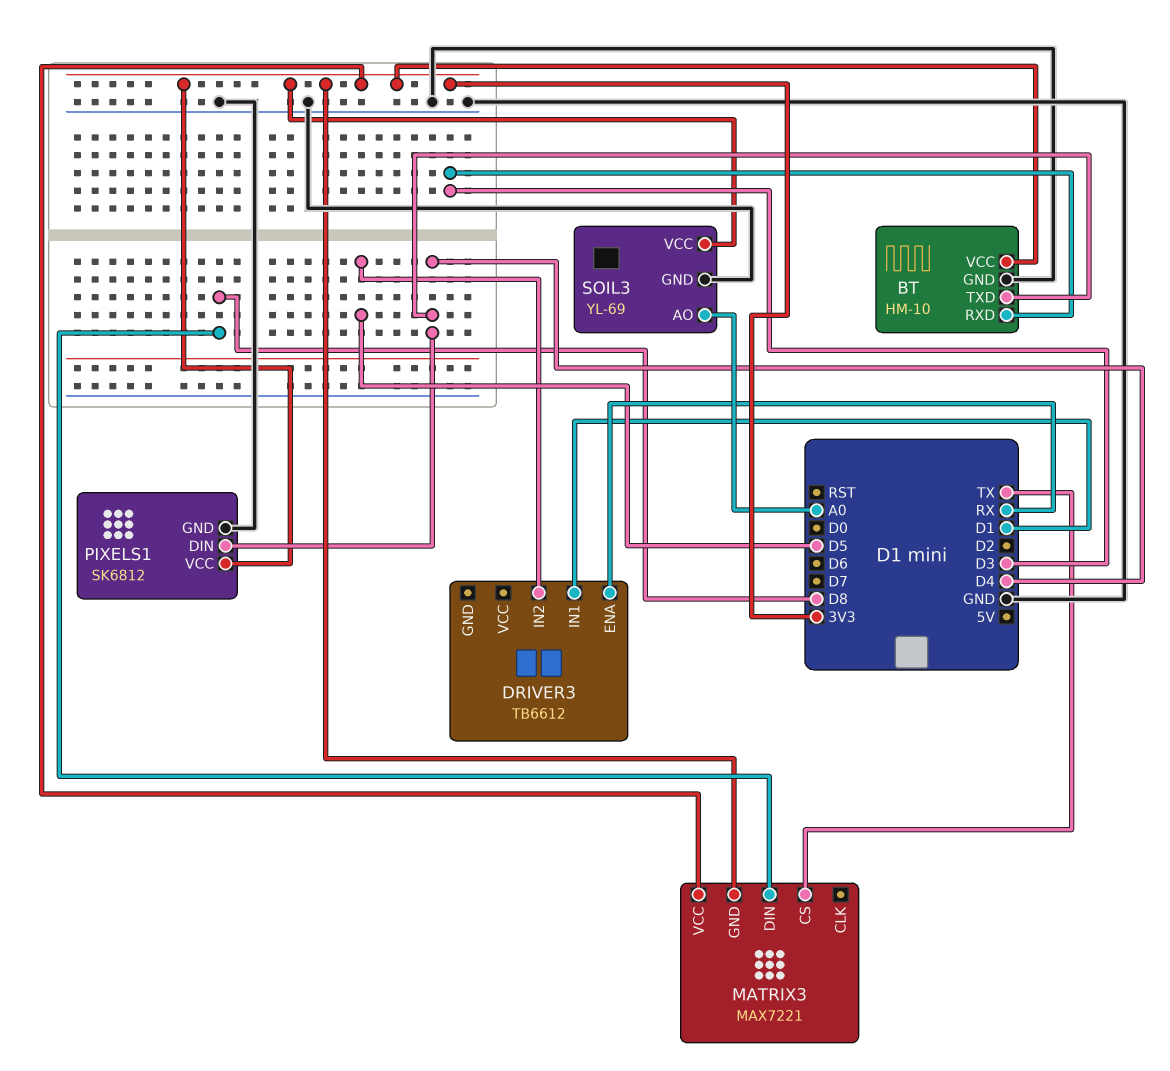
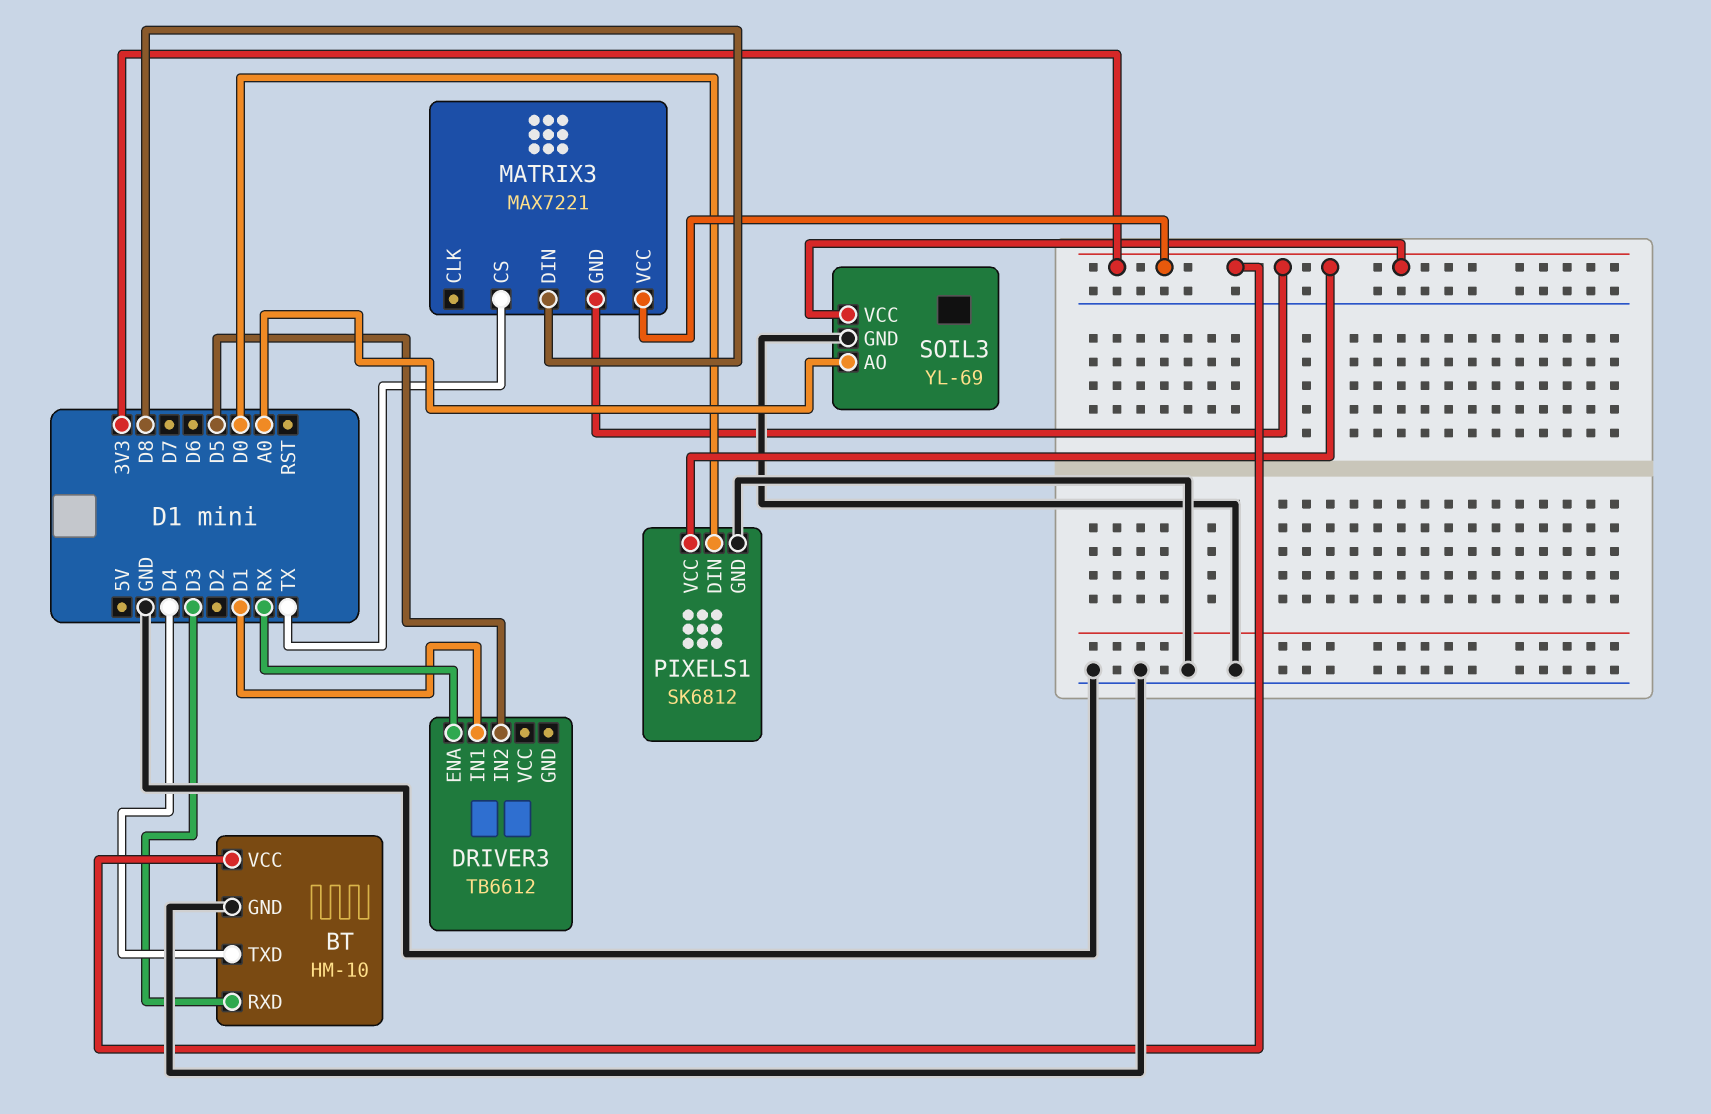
PIXELS1 pin DIN: D4 -> D0

